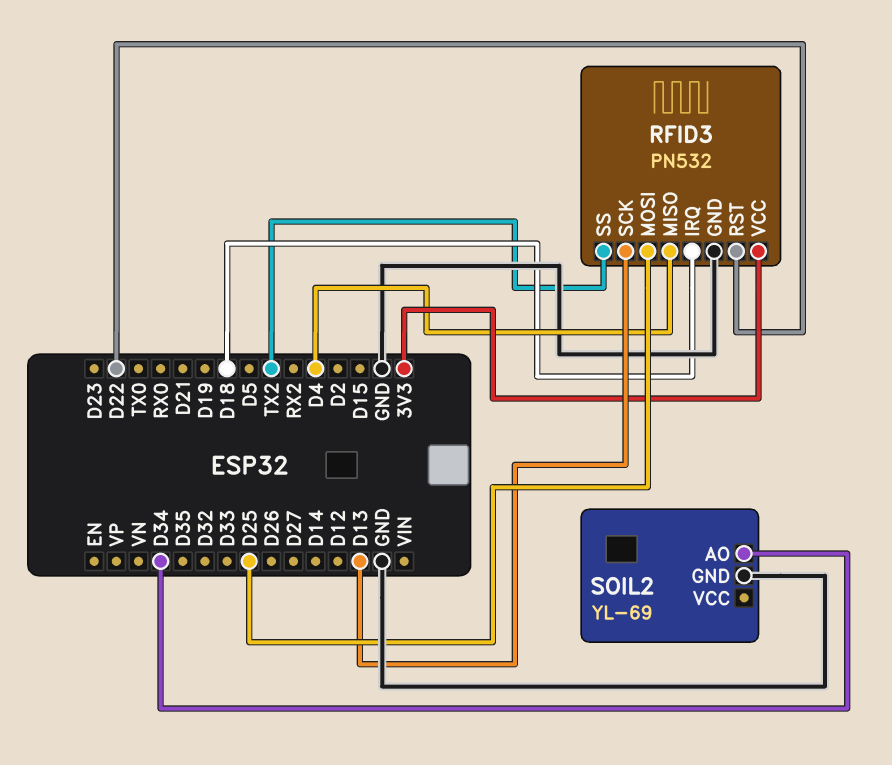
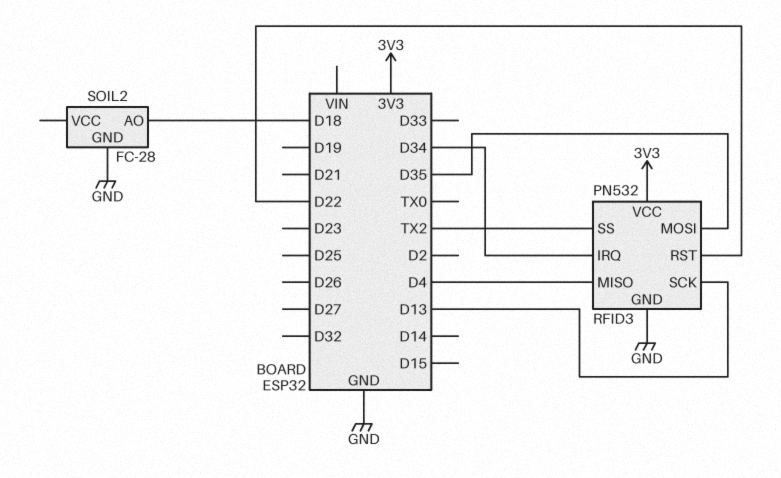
RFID3 pin IRQ: D18 -> D34
RFID3 pin MOSI: D25 -> D35
SOIL2: YL-69 -> FC-28
SOIL2 pin AO: D34 -> D18

